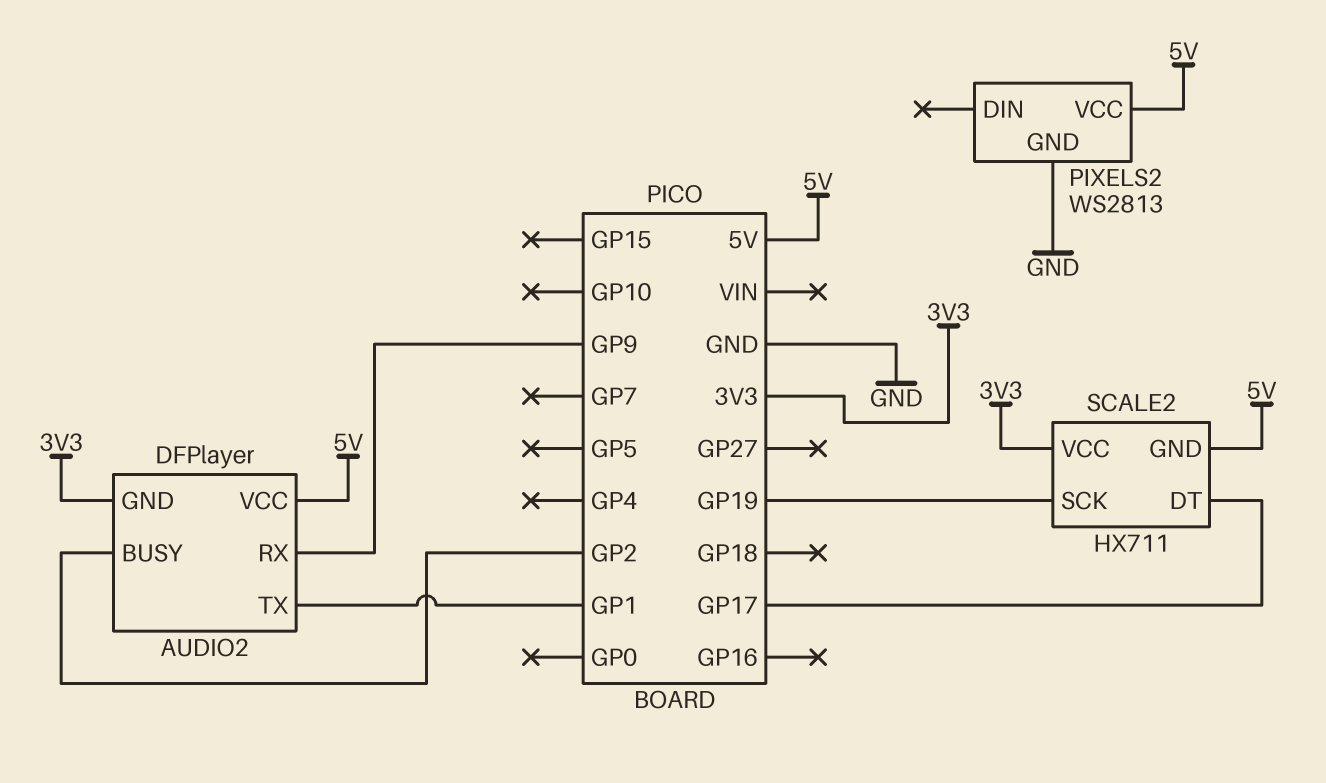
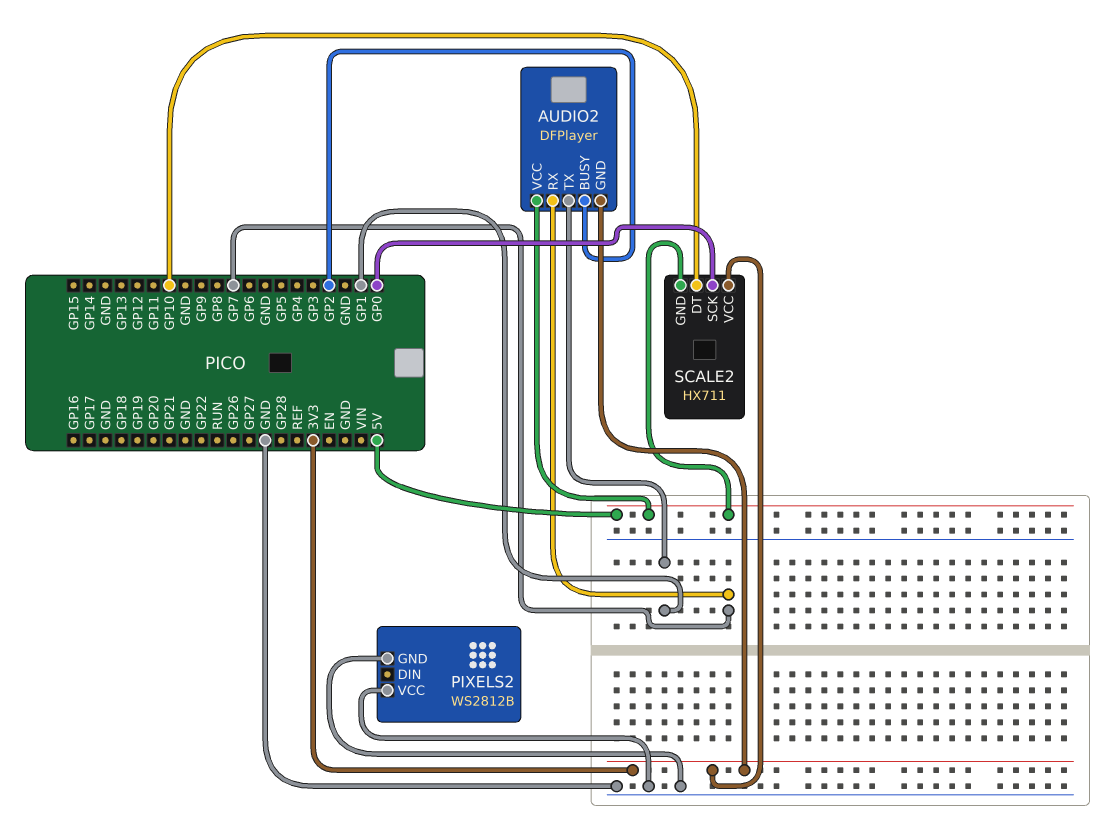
AUDIO2 pin RX: GP9 -> GP7
PIXELS2: WS2813 -> WS2812B
PIXELS2 pin VCC: 5V -> GND
SCALE2 pin DT: GP17 -> GP10
SCALE2 pin SCK: GP19 -> GP0

